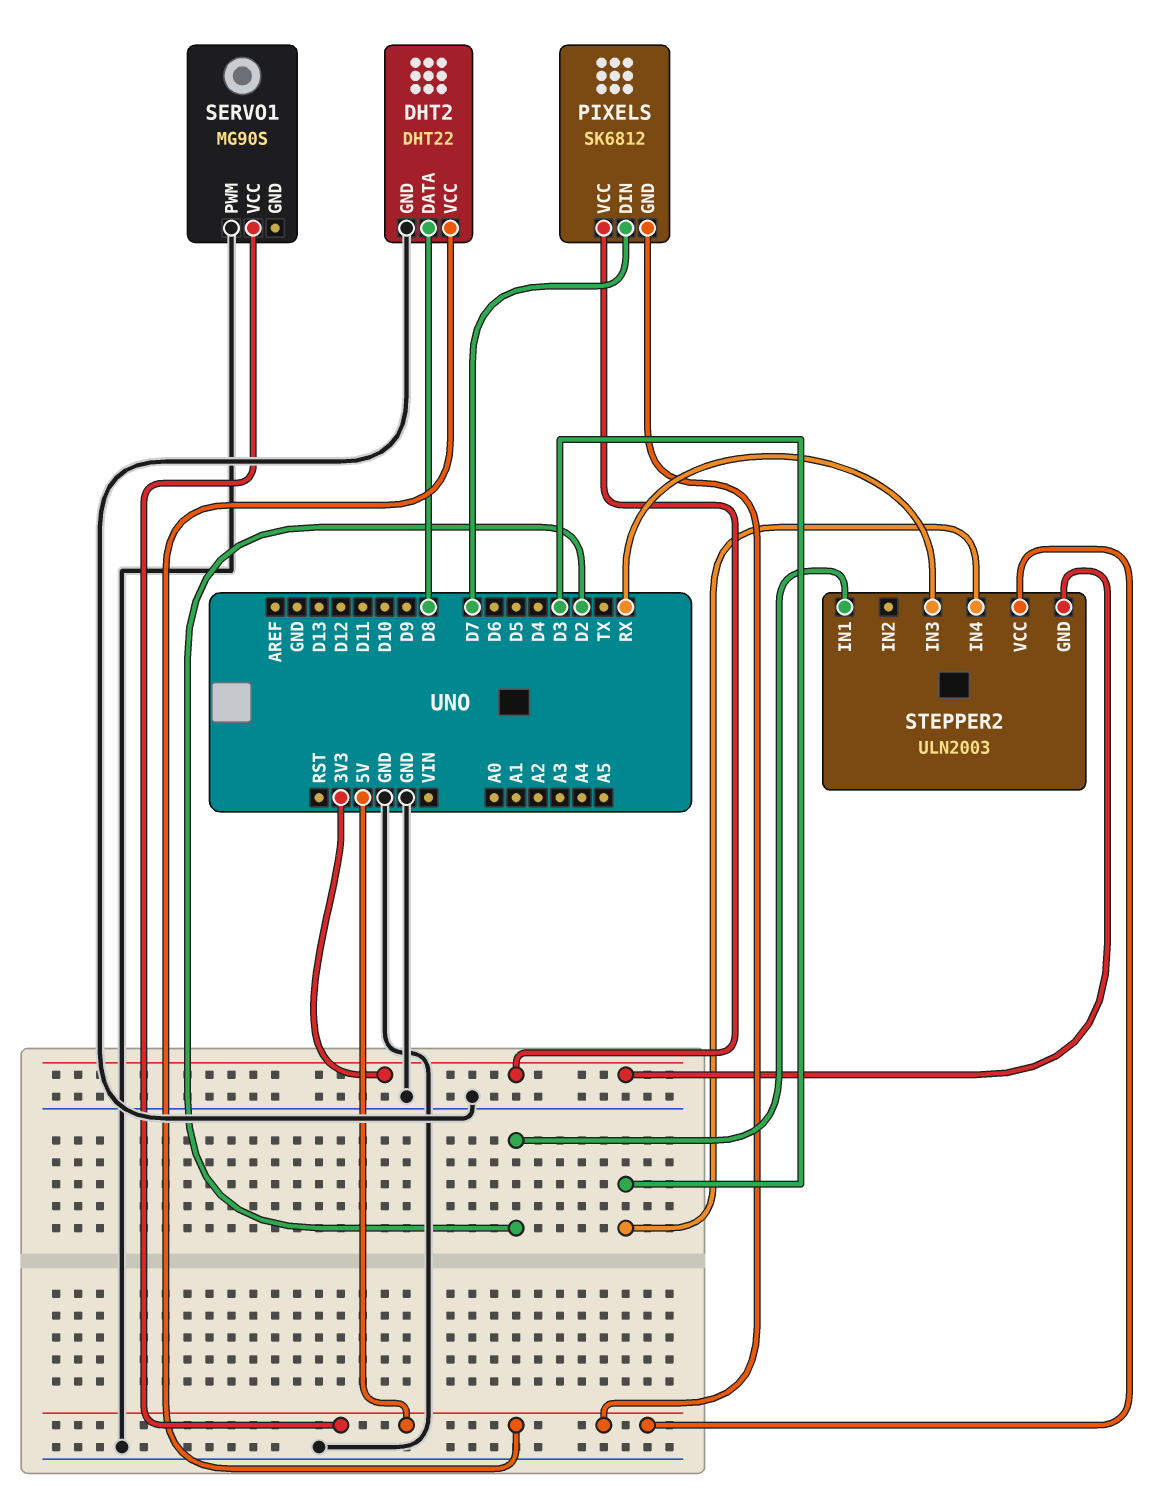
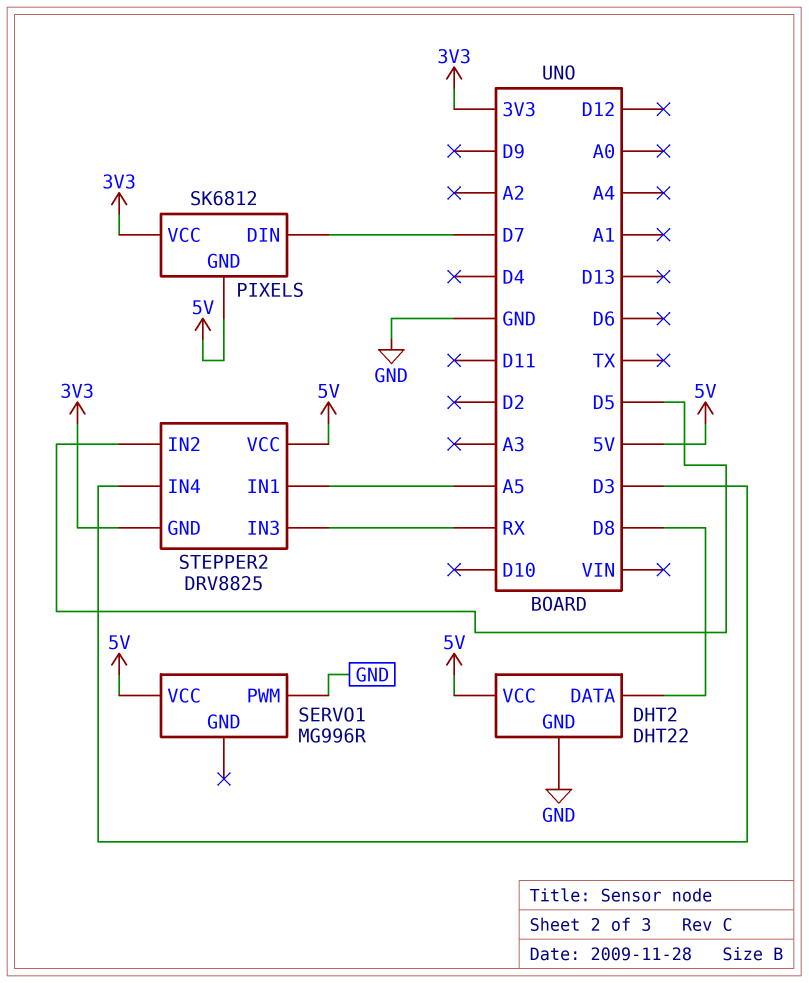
SERVO1: MG90S -> MG996R
STEPPER2: ULN2003 -> DRV8825
STEPPER2 pin IN1: D2 -> A5
STEPPER2 pin IN2: none -> D5

